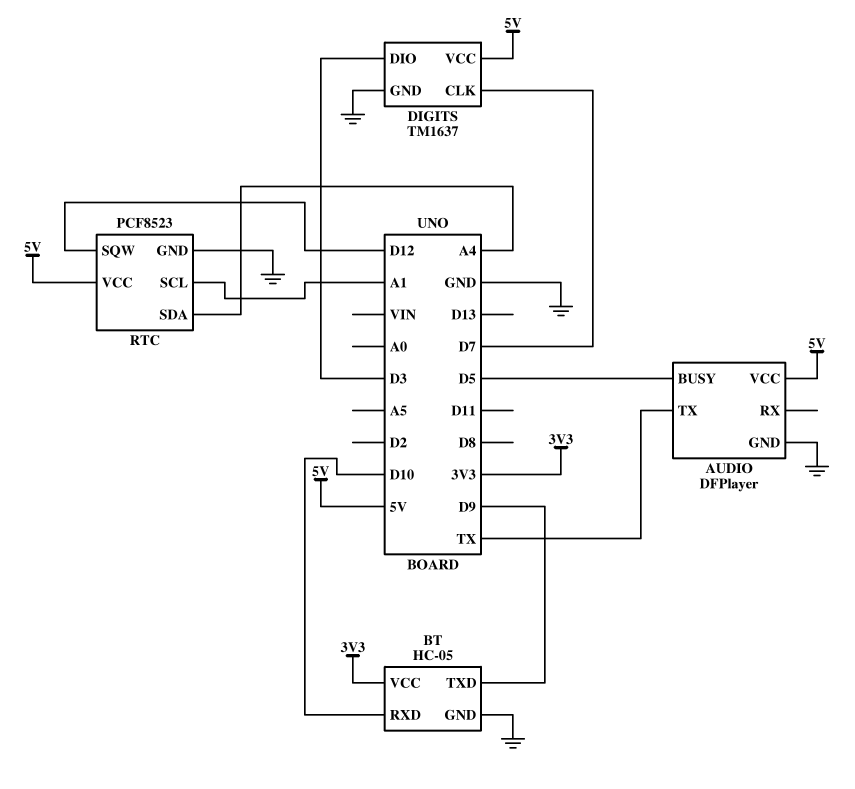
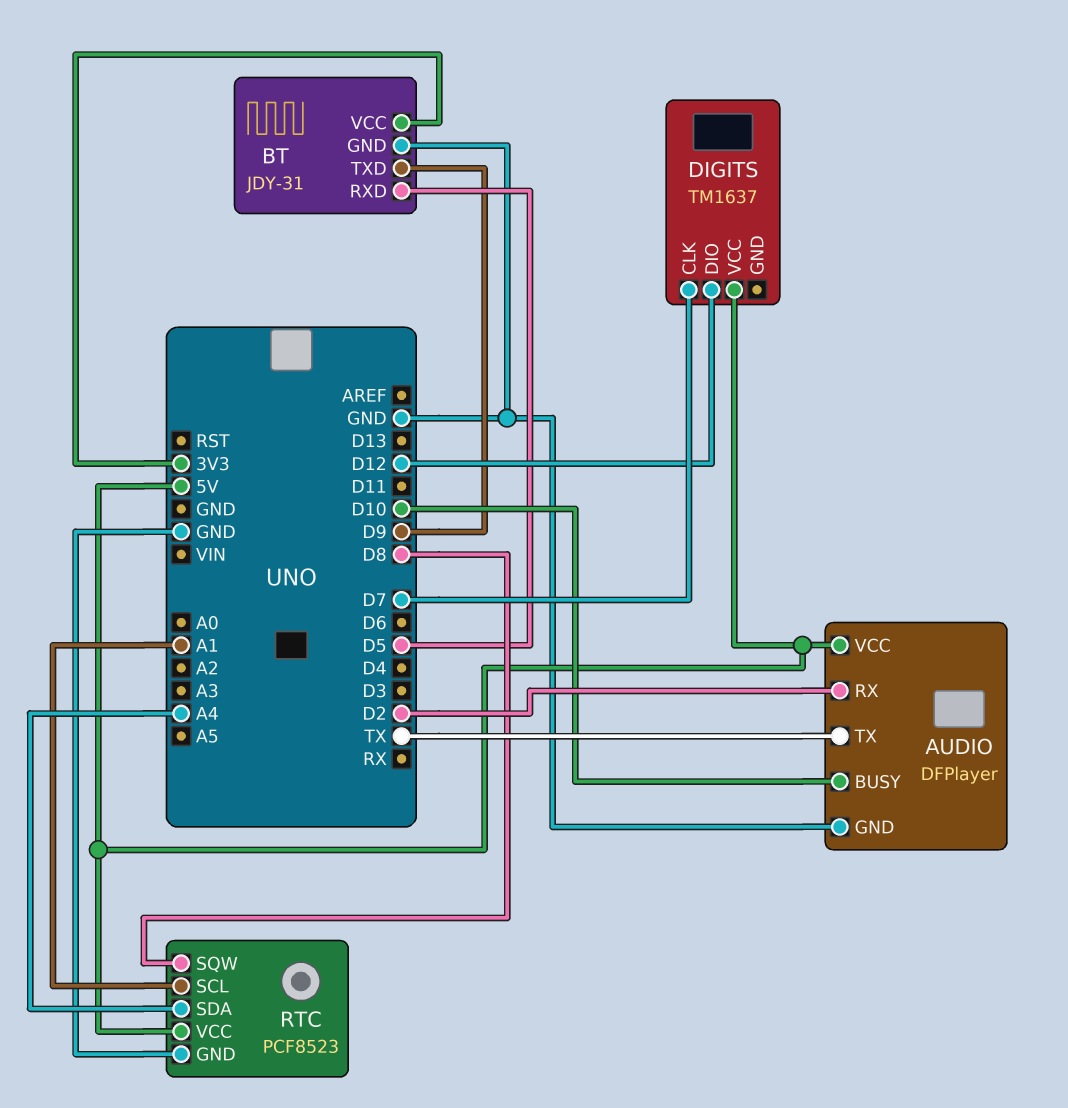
AUDIO pin BUSY: D5 -> D10
AUDIO pin RX: none -> D2
BT: HC-05 -> JDY-31
BT pin RXD: D10 -> D5
DIGITS pin DIO: D3 -> D12
DIGITS pin GND: GND -> none
RTC pin SQW: D12 -> D8

